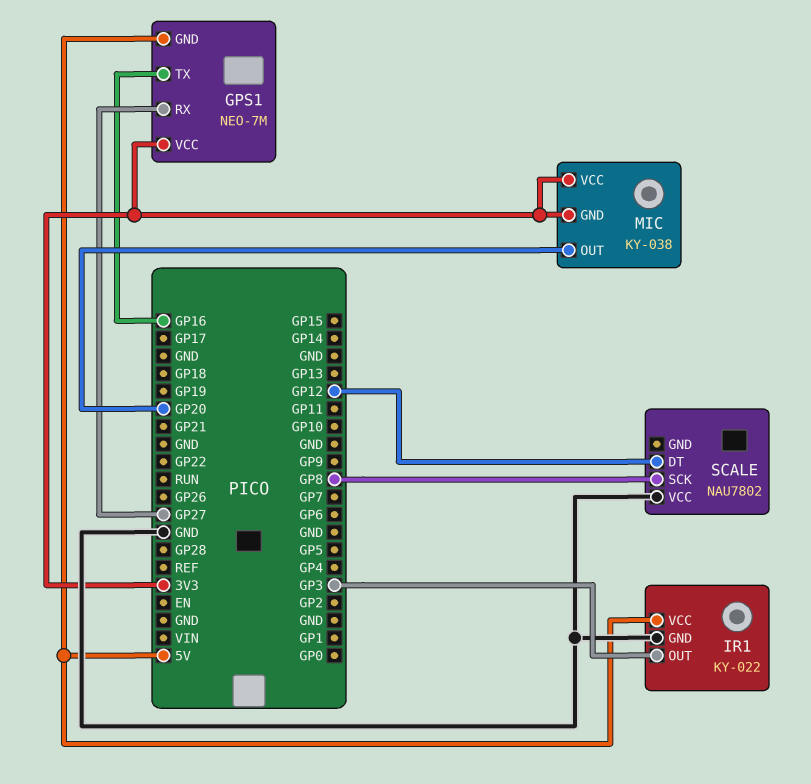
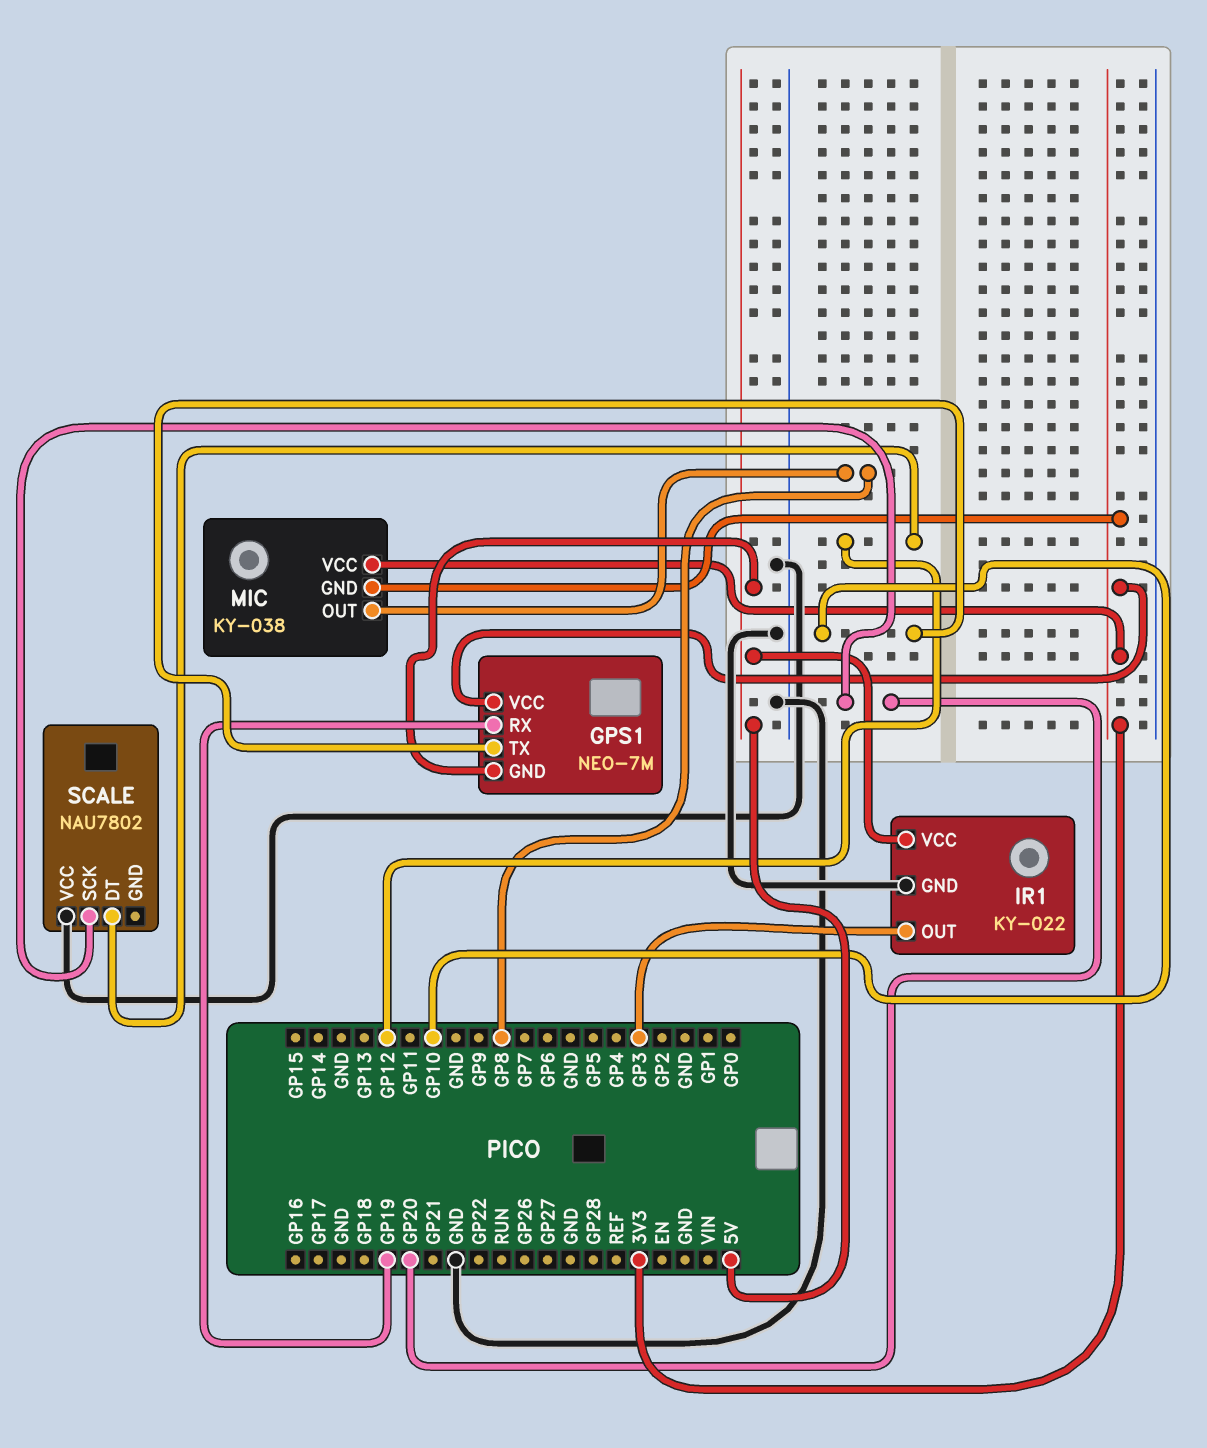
GPS1 pin RX: GP27 -> GP19
GPS1 pin TX: GP16 -> GP10
MIC pin OUT: GP20 -> GP8
SCALE pin SCK: GP8 -> GP20

